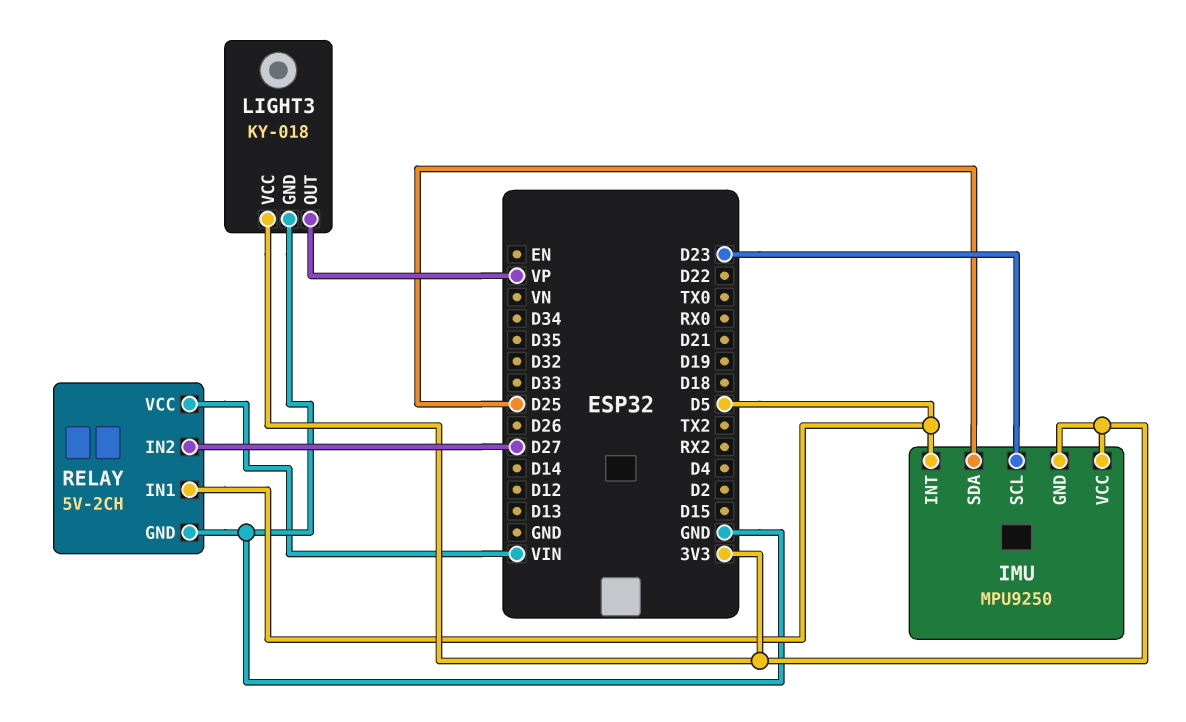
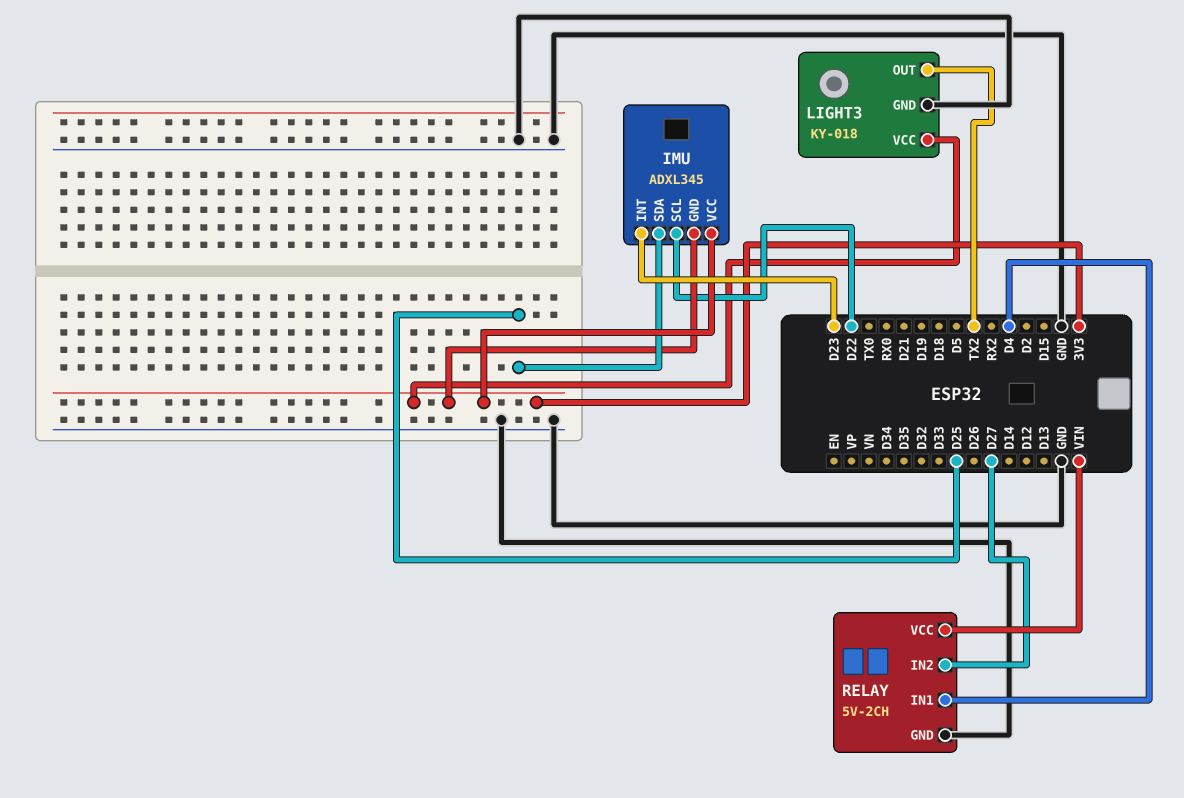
IMU: MPU9250 -> ADXL345
IMU pin INT: D5 -> D23
IMU pin SCL: D23 -> D22
LIGHT3 pin OUT: VP -> TX2
RELAY pin IN1: D5 -> D4

